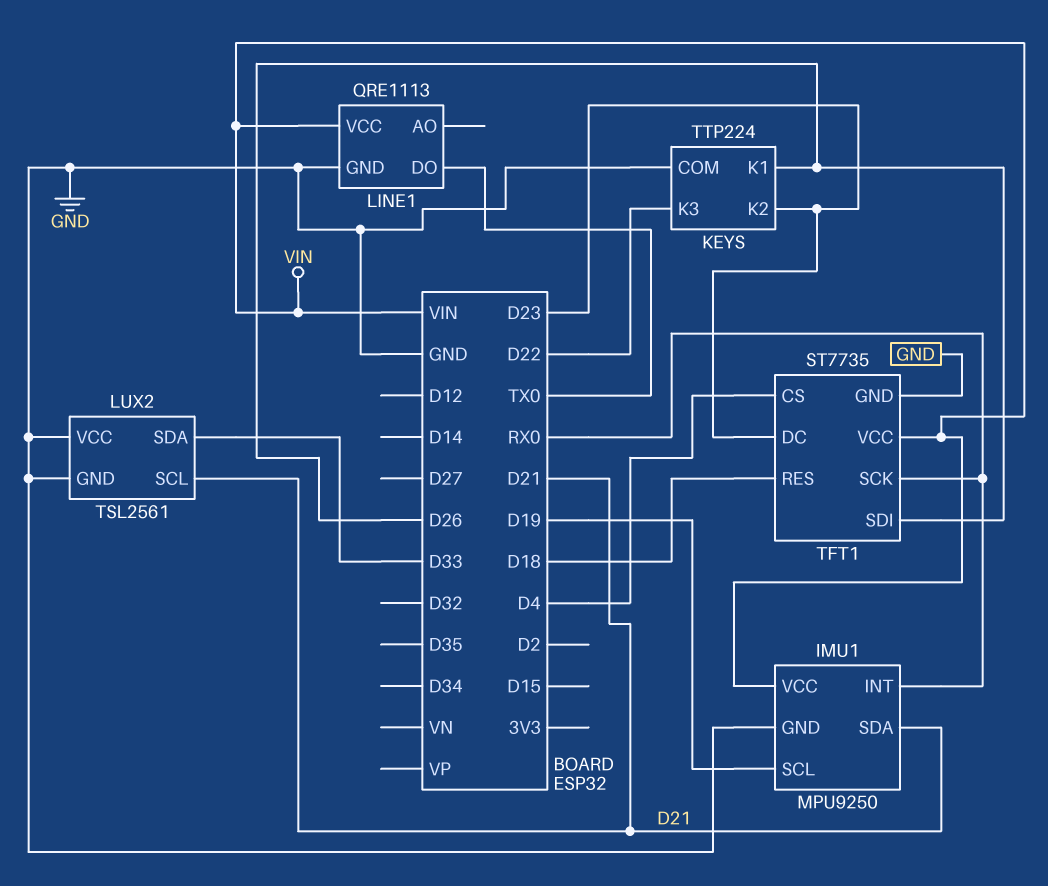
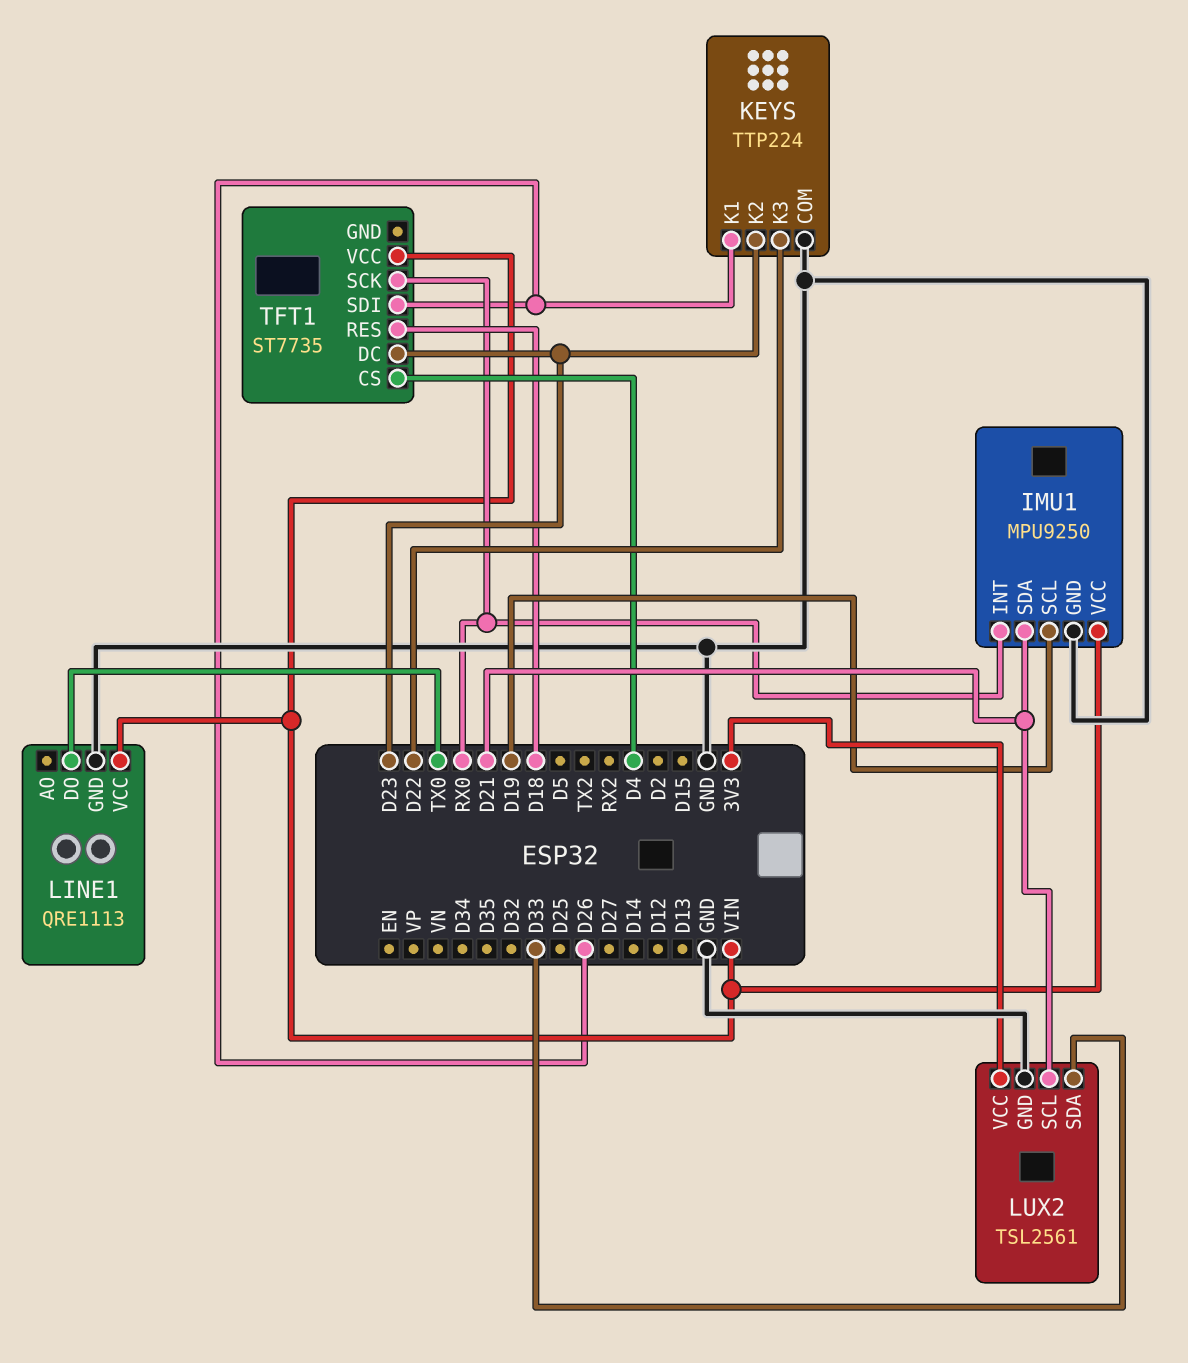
LUX2 pin VCC: GND -> 3V3
TFT1 pin GND: GND -> none

